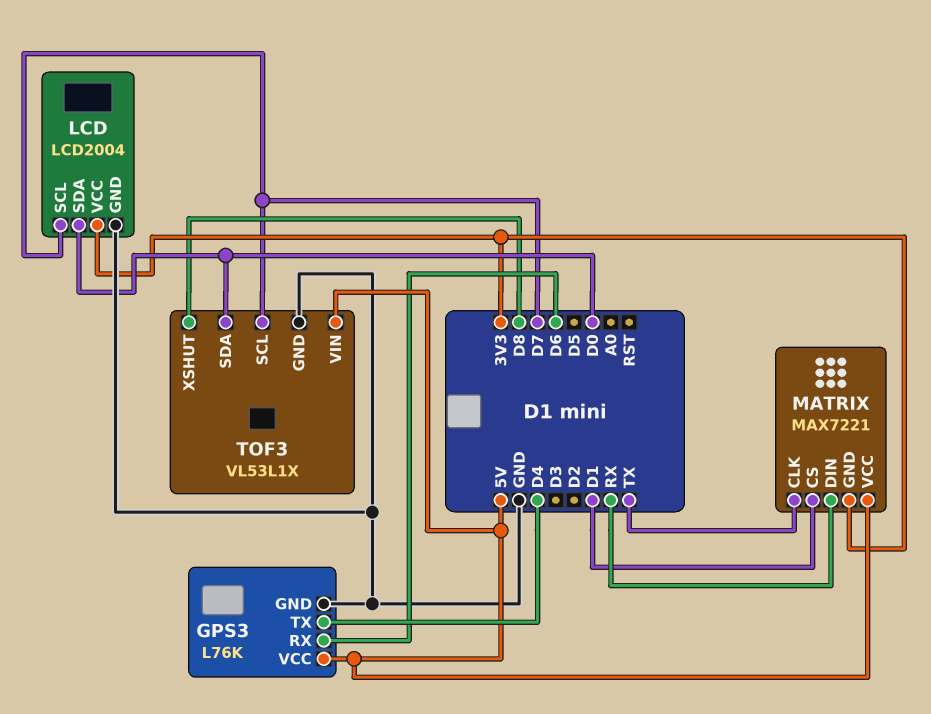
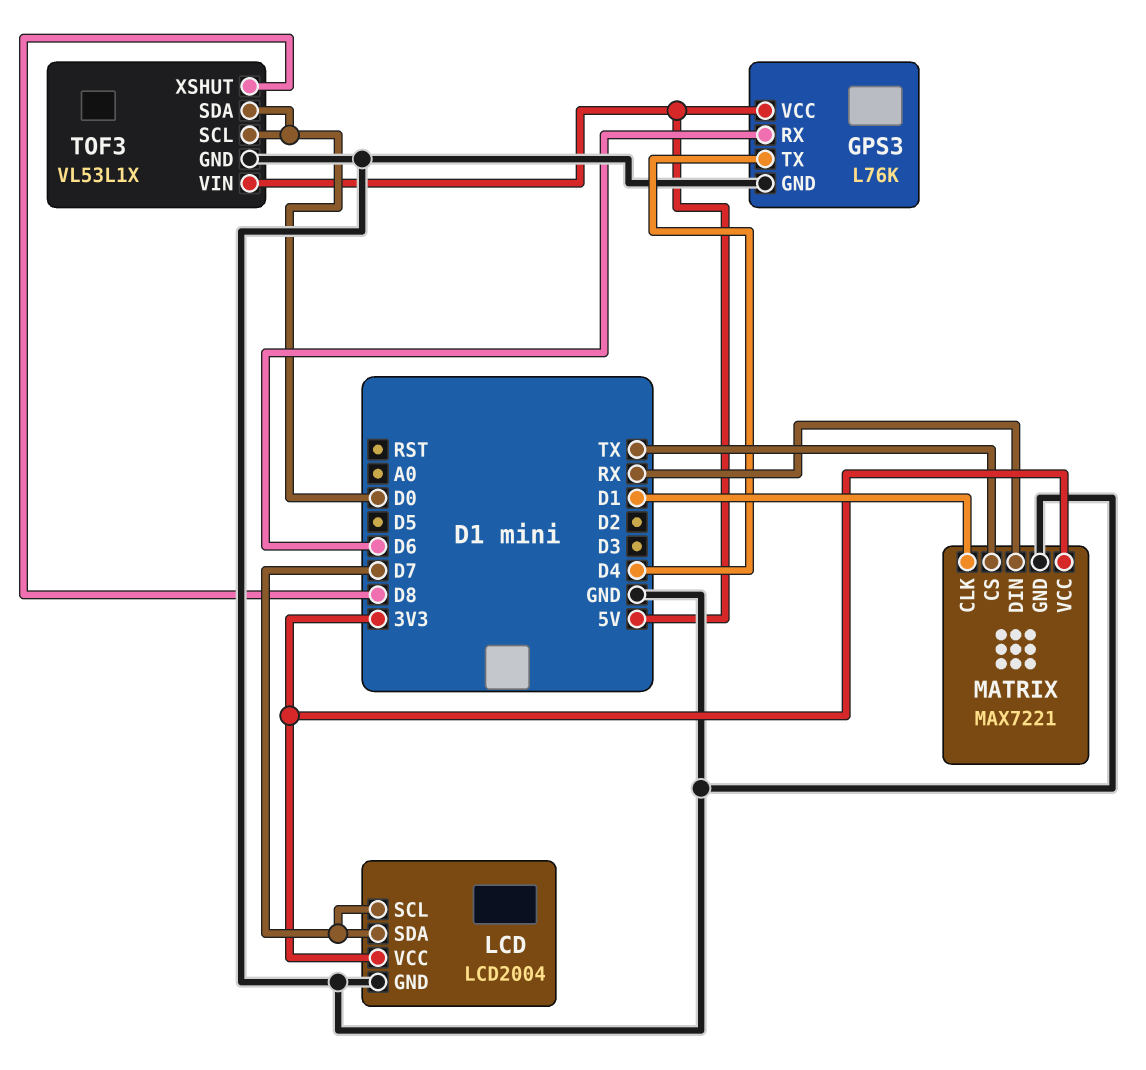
LCD pin SDA: D0 -> D7
MATRIX pin CLK: TX -> D1
MATRIX pin CS: D1 -> TX
MATRIX pin GND: 3V3 -> GND
MATRIX pin VCC: 5V -> 3V3
TOF3 pin SCL: D7 -> D0

